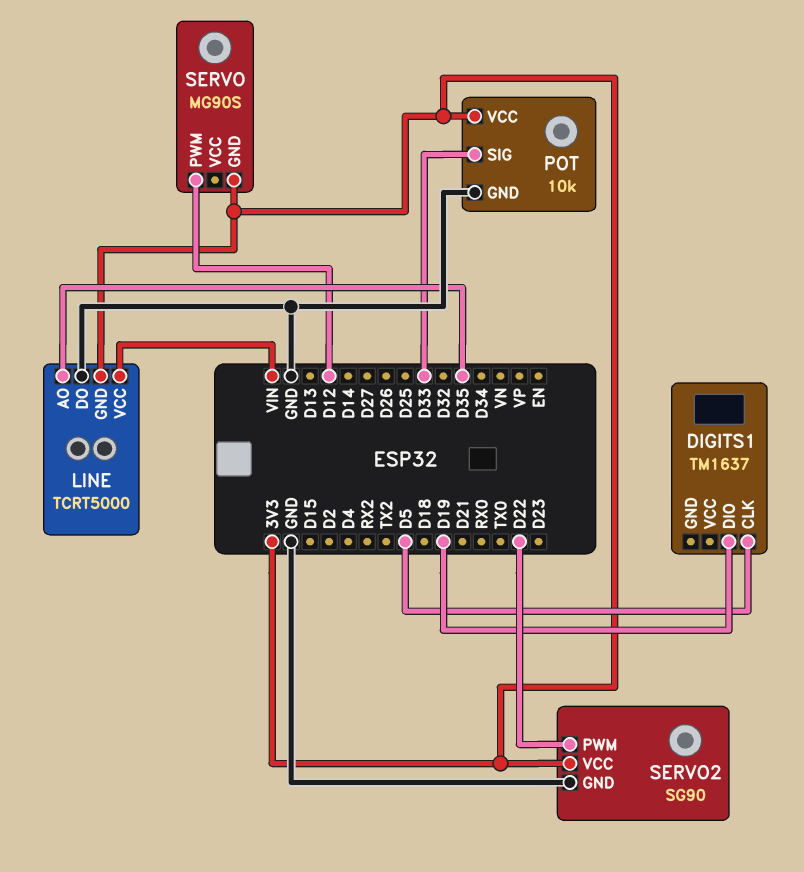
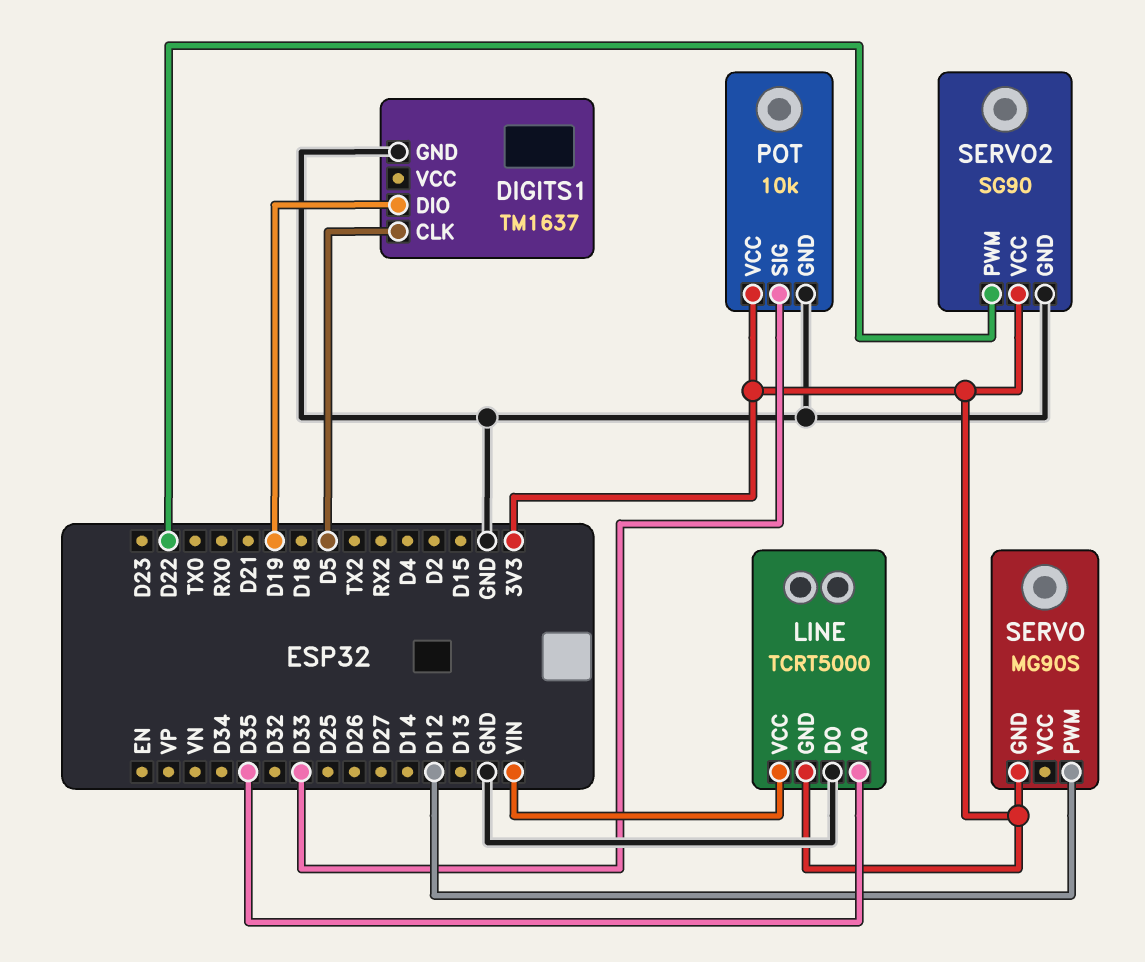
DIGITS1 pin GND: none -> GND

